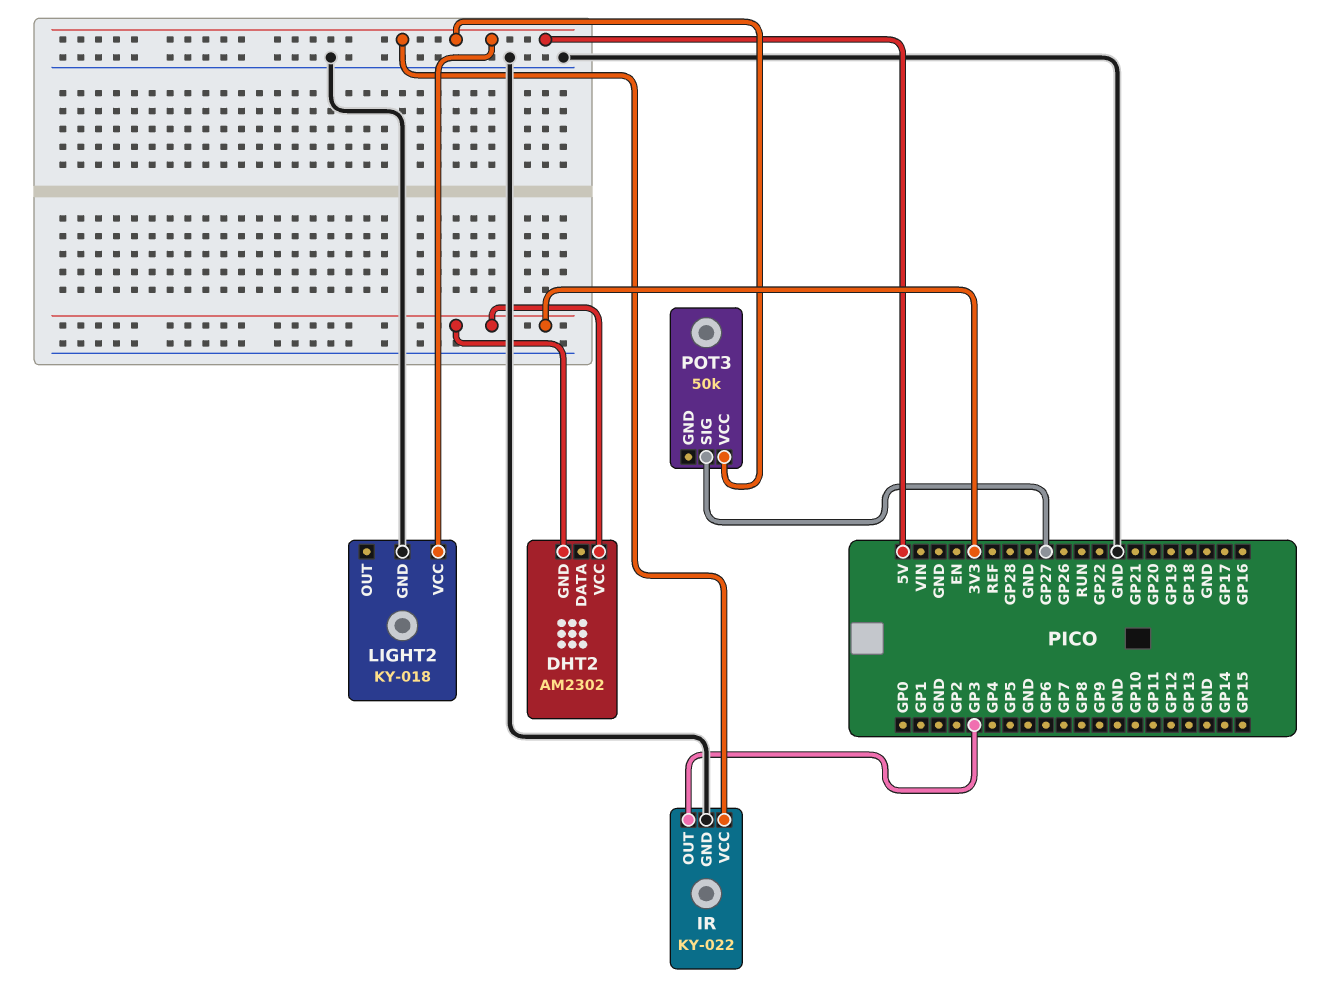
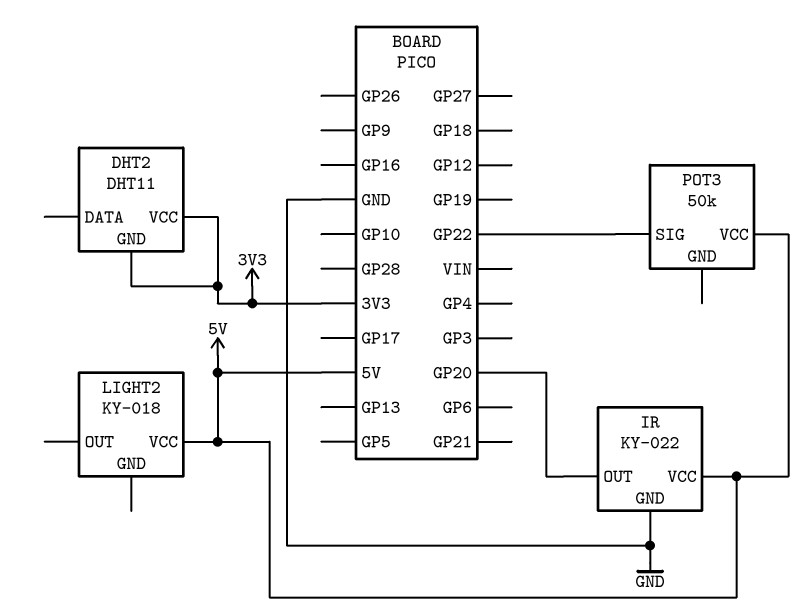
DHT2: AM2302 -> DHT11
IR pin OUT: GP3 -> GP20
LIGHT2 pin GND: GND -> none
POT3 pin SIG: GP27 -> GP22

